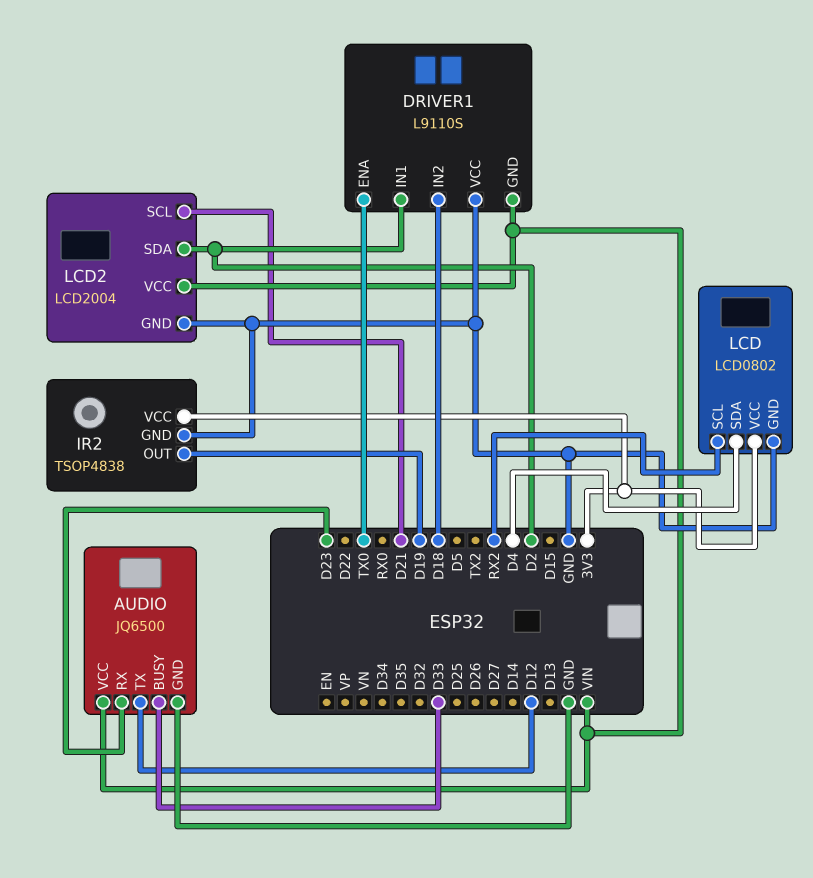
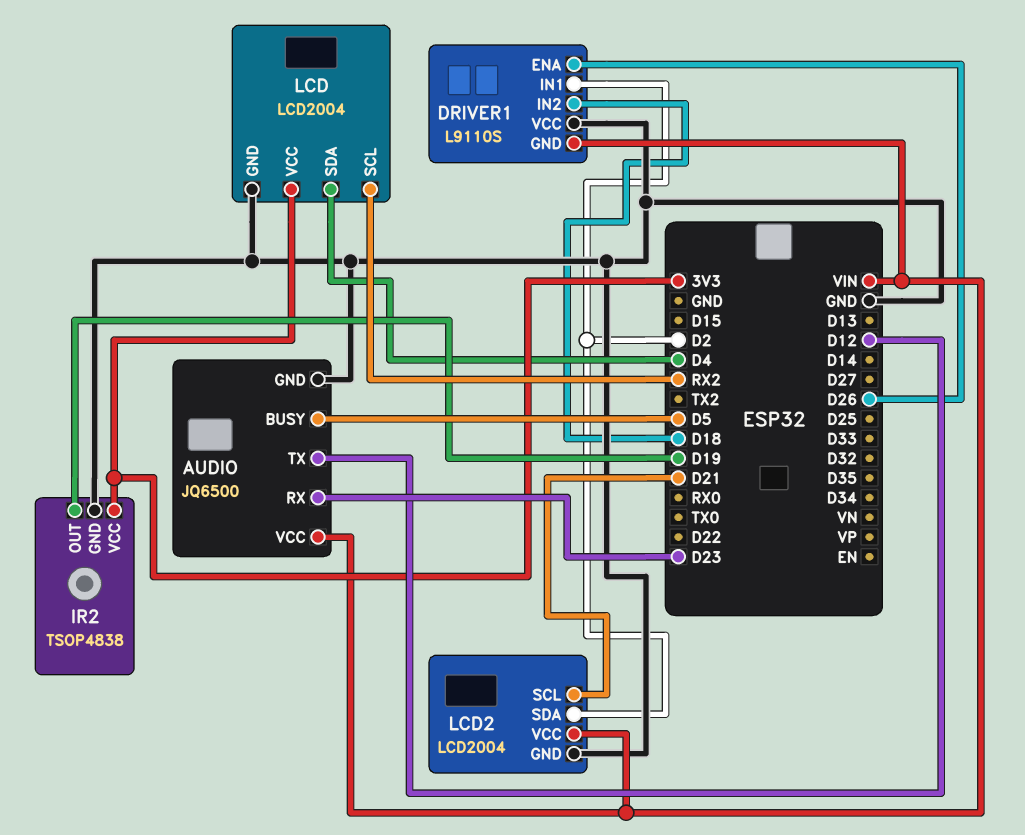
AUDIO pin BUSY: D33 -> D5
DRIVER1 pin ENA: TX0 -> D26
LCD: LCD0802 -> LCD2004

